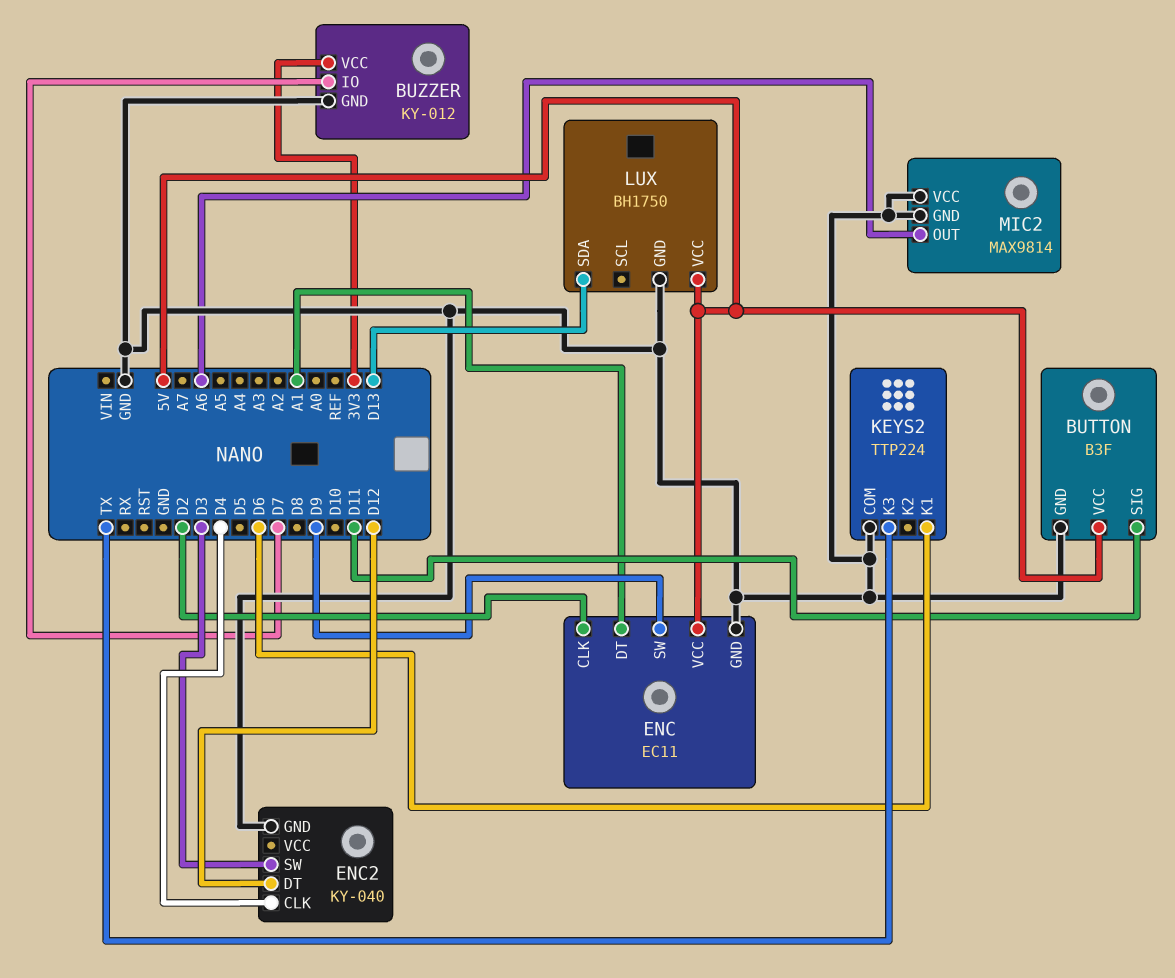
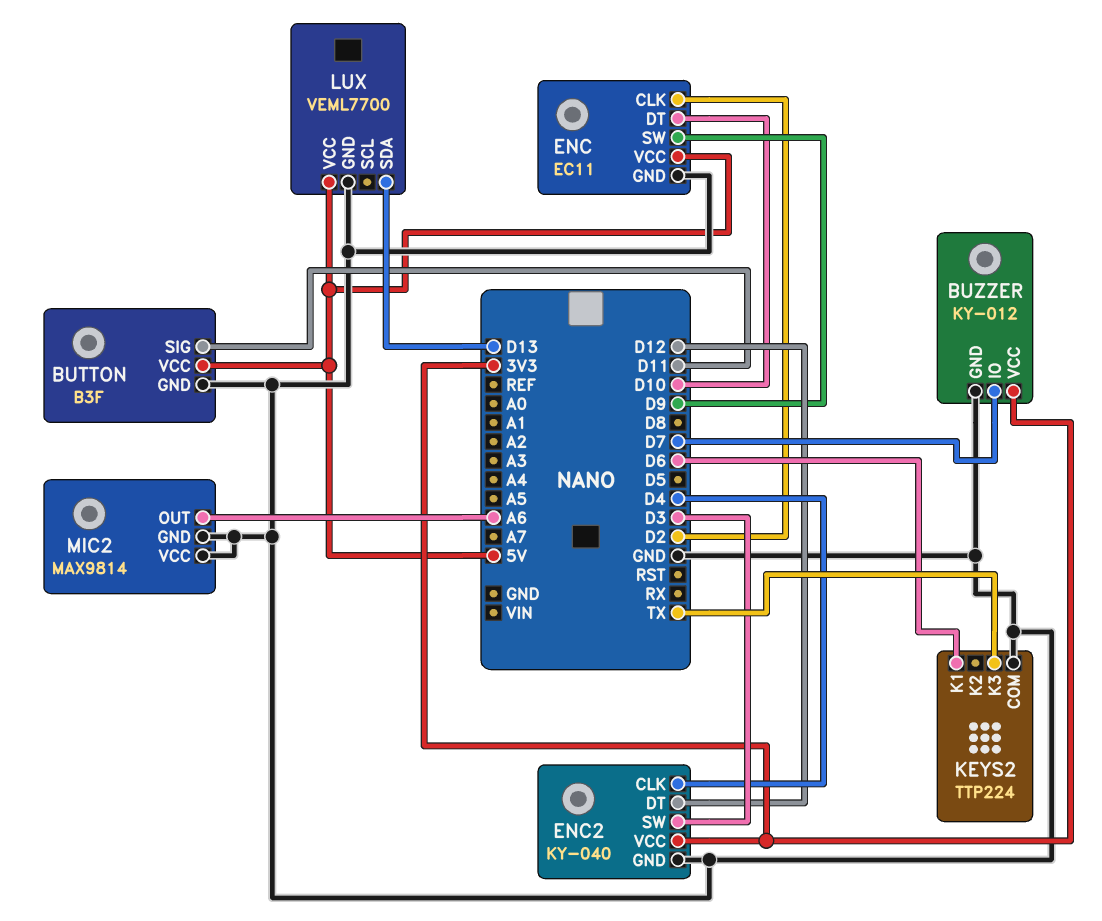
ENC pin DT: A1 -> D10
ENC2 pin VCC: none -> 3V3
LUX: BH1750 -> VEML7700

